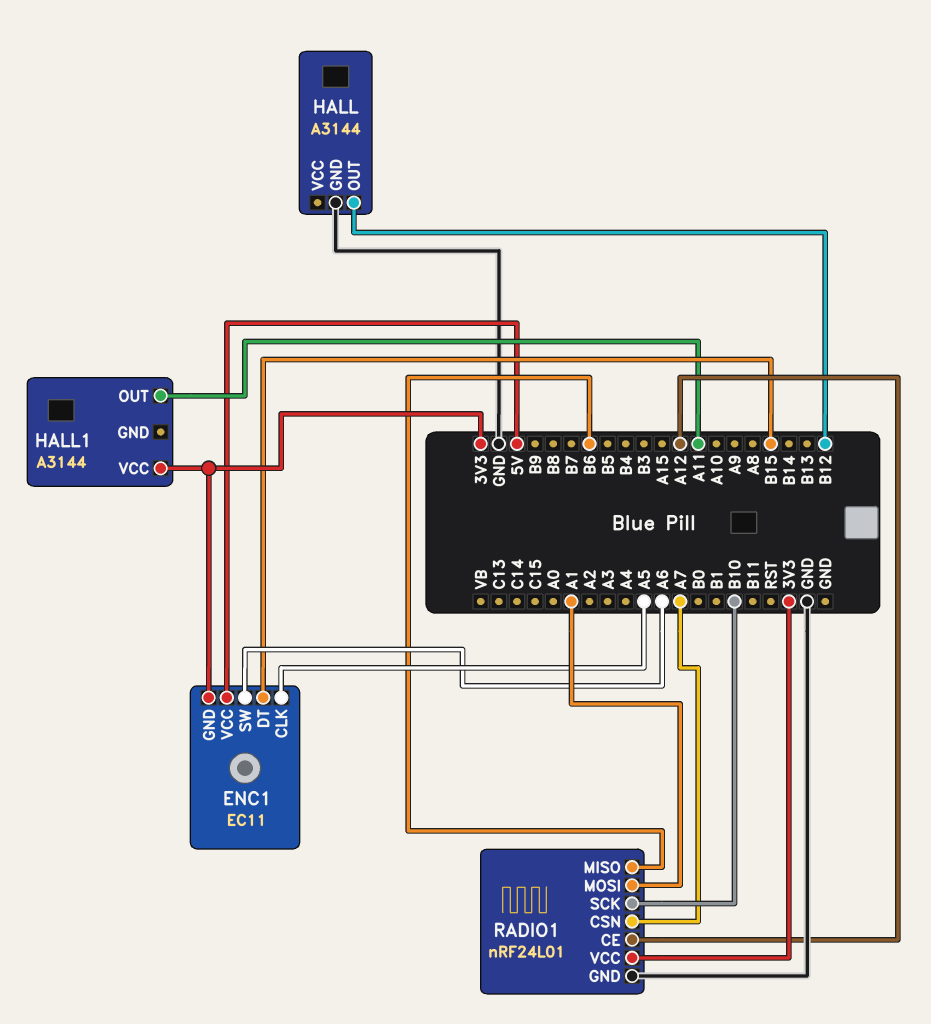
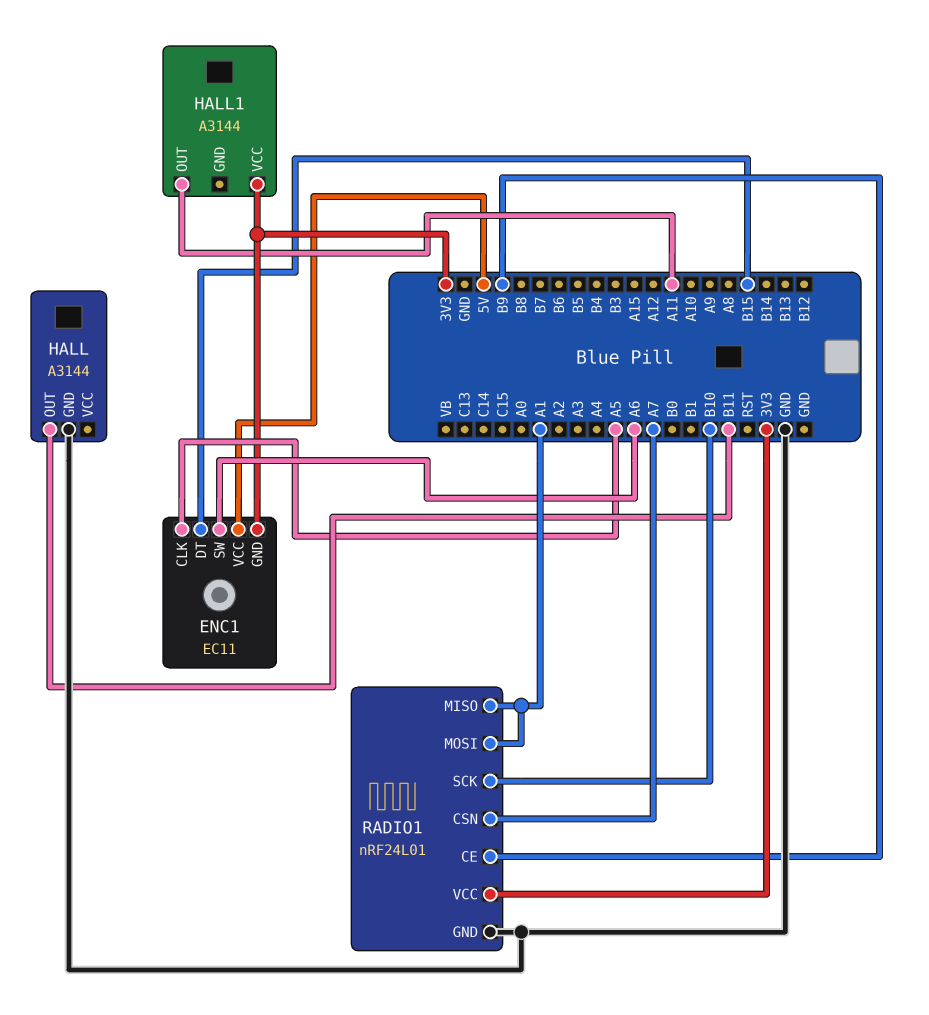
HALL pin OUT: B12 -> B11
RADIO1 pin CE: A12 -> B9
RADIO1 pin MISO: B6 -> A1

